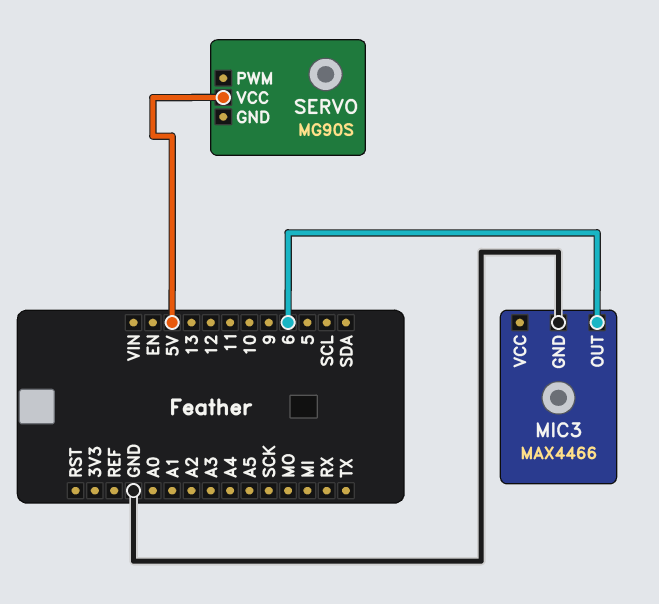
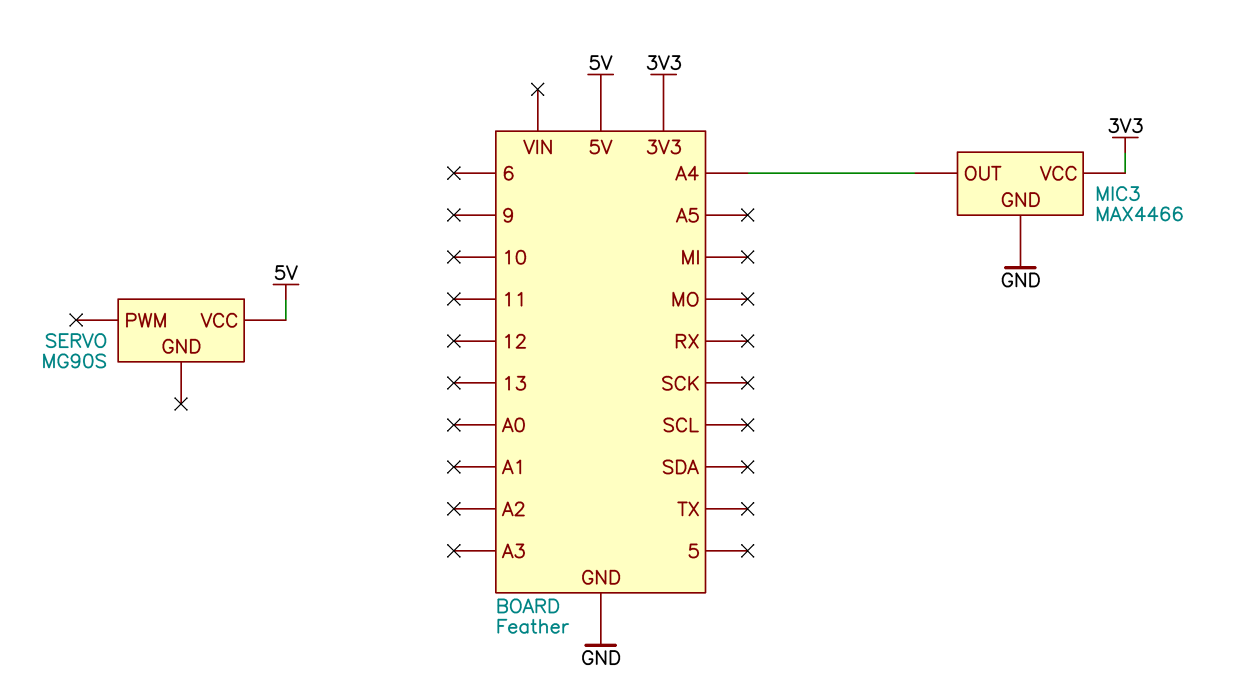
MIC3 pin OUT: 6 -> A4
MIC3 pin VCC: none -> 3V3

